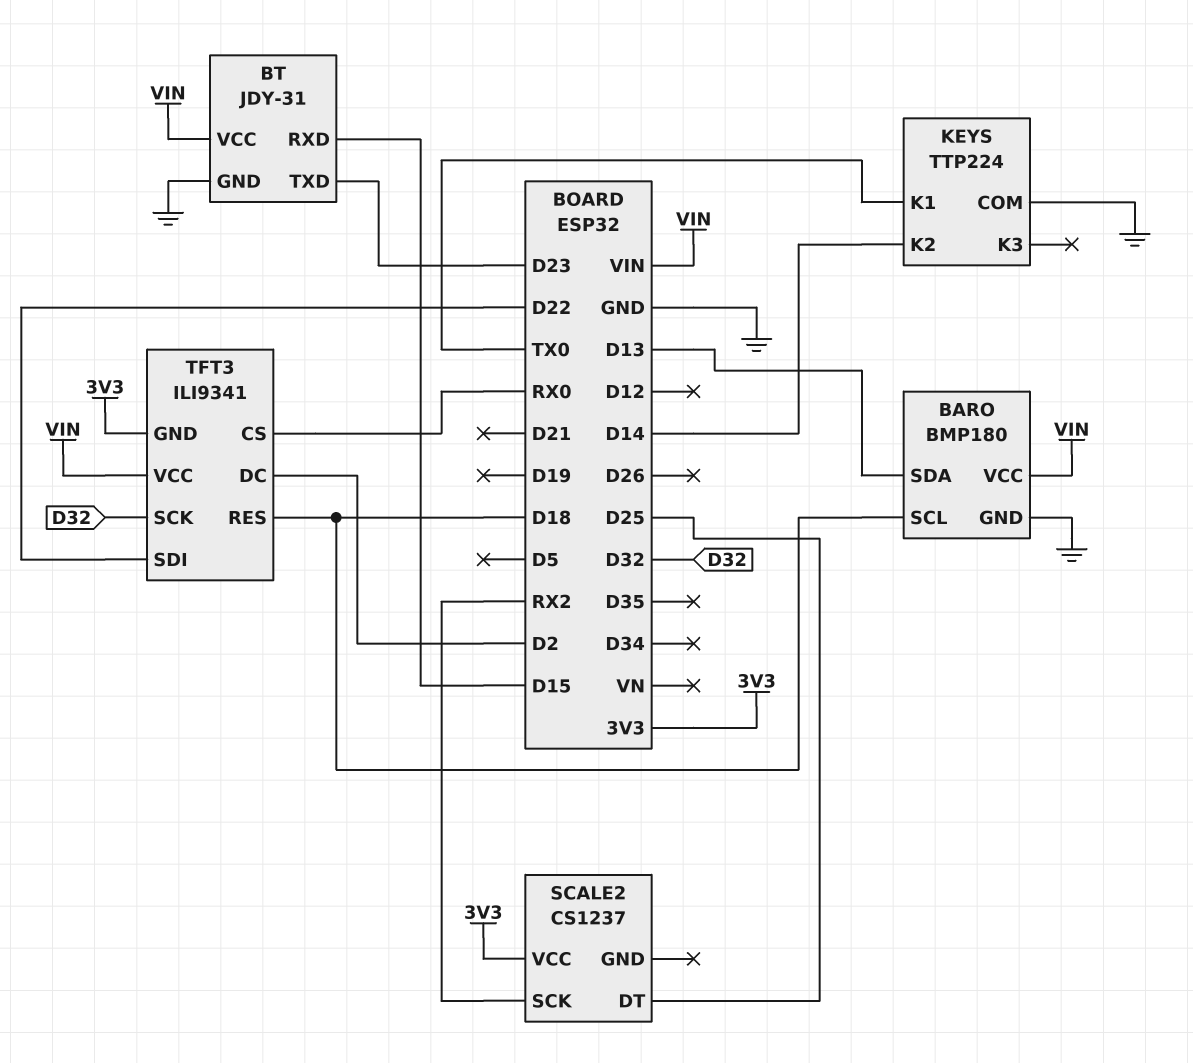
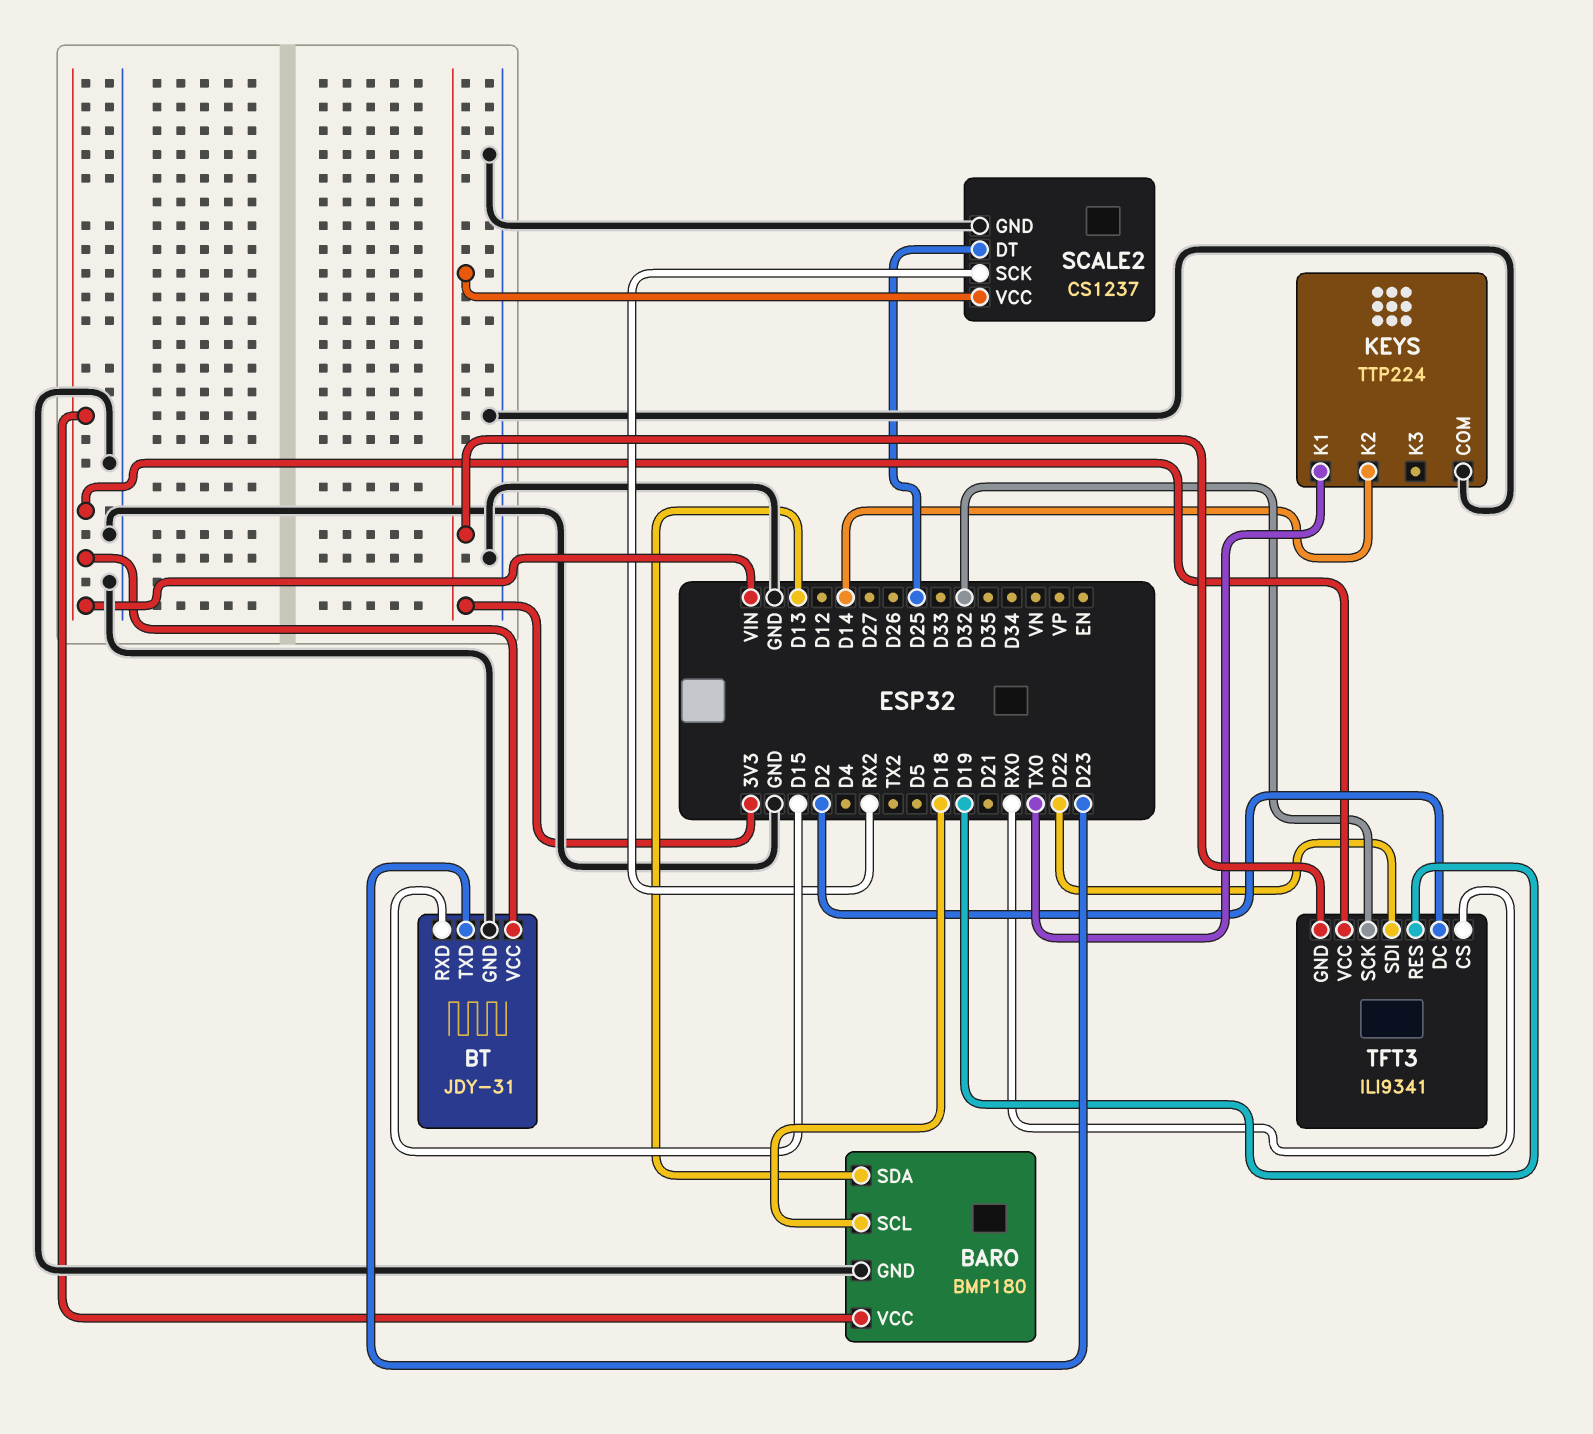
SCALE2 pin GND: none -> GND
TFT3 pin RES: D18 -> D19

